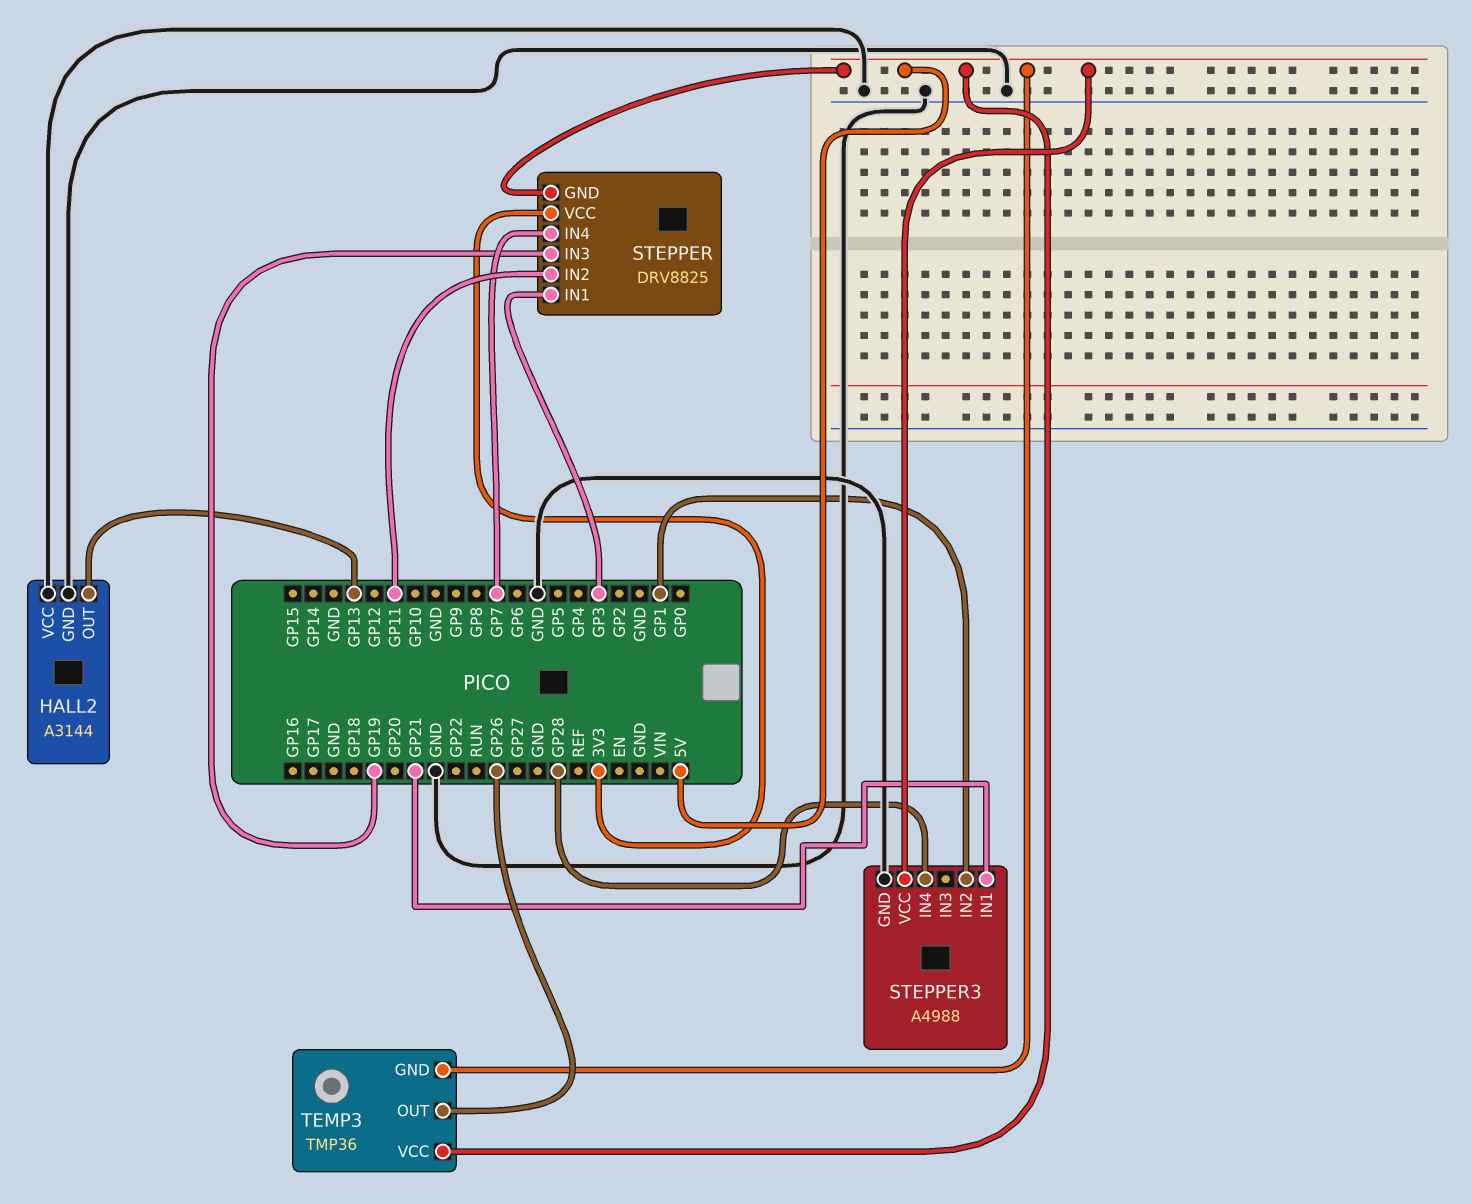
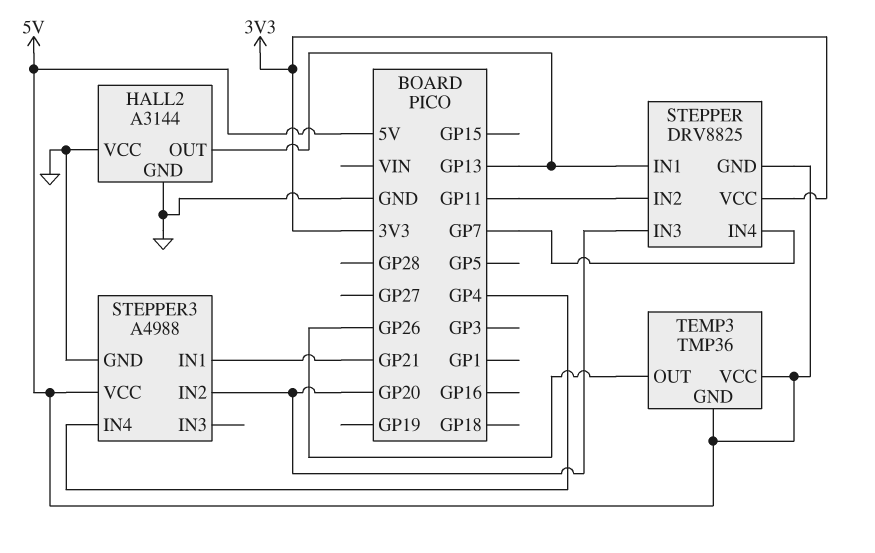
STEPPER pin IN1: GP3 -> GP13
STEPPER pin IN3: GP19 -> GP20
STEPPER3 pin IN2: GP1 -> GP20
STEPPER3 pin IN4: GP28 -> GP4

